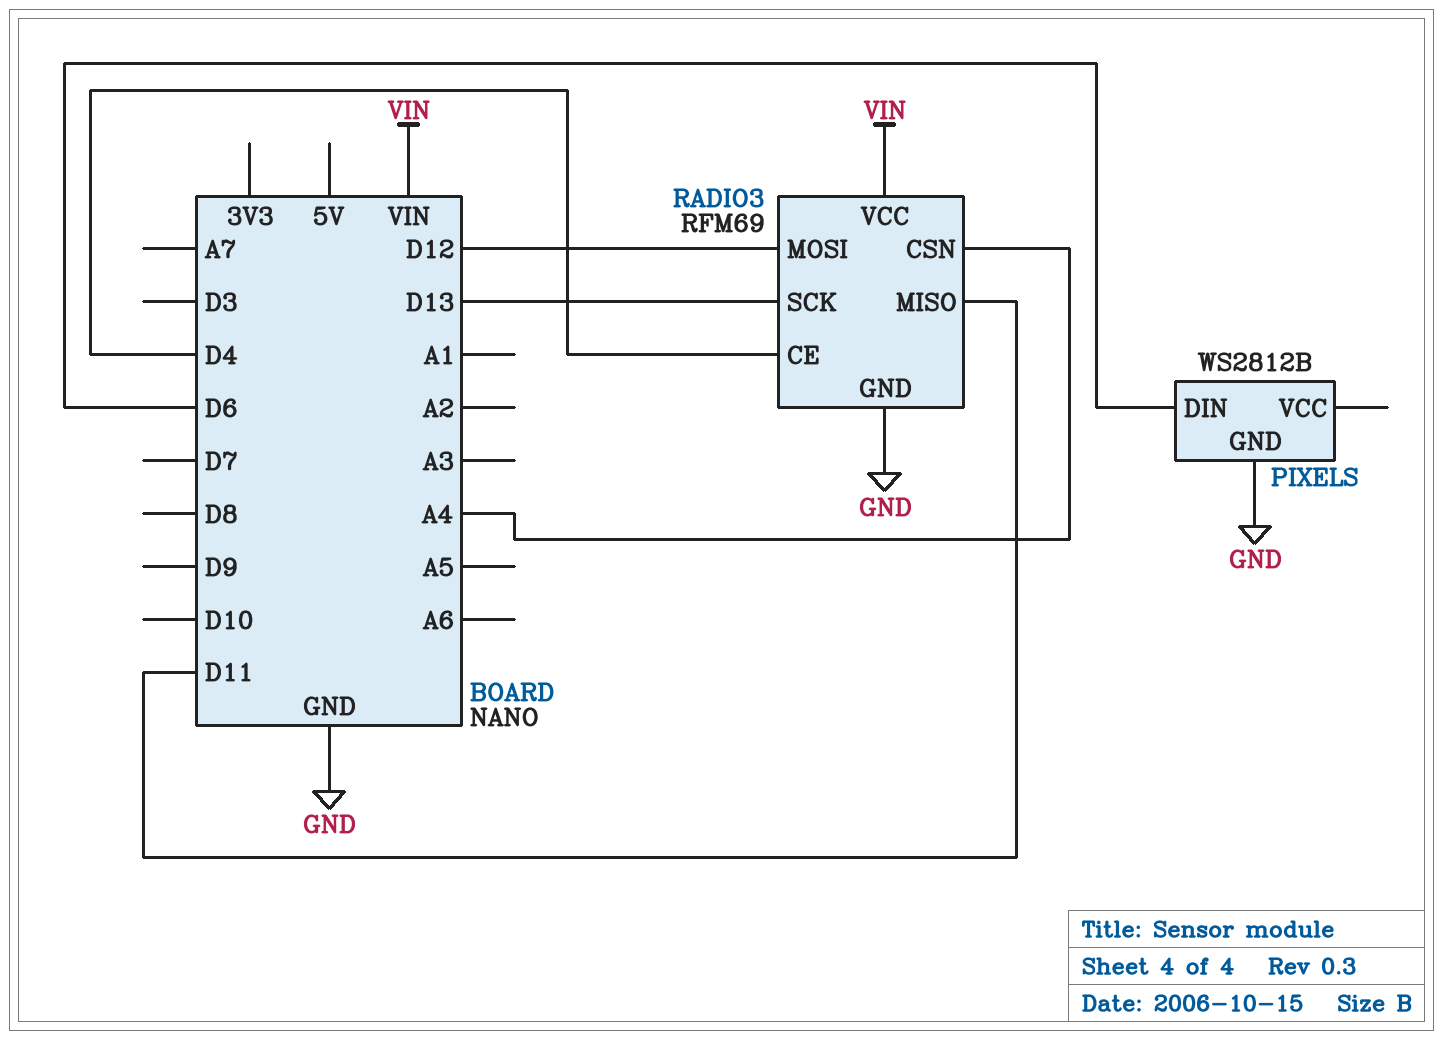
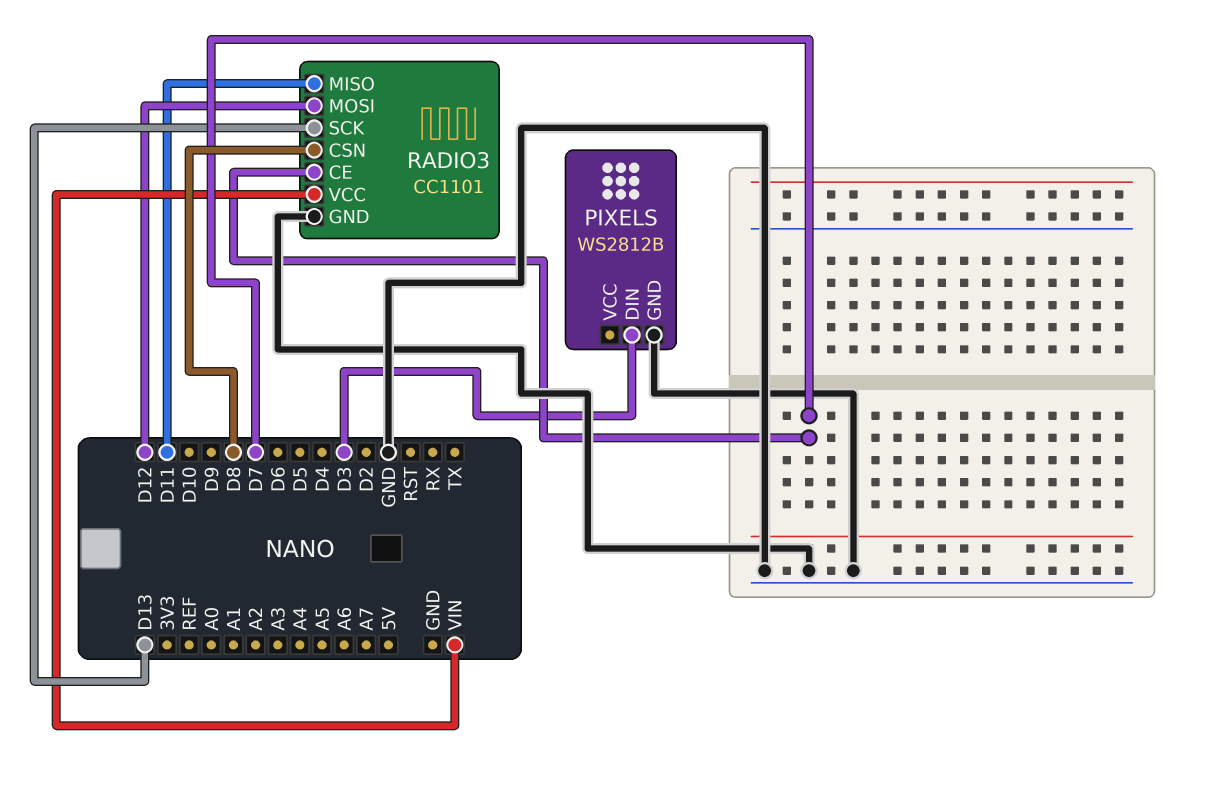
PIXELS pin DIN: D6 -> D3
RADIO3: RFM69 -> CC1101
RADIO3 pin CE: D4 -> D7
RADIO3 pin CSN: A4 -> D8

